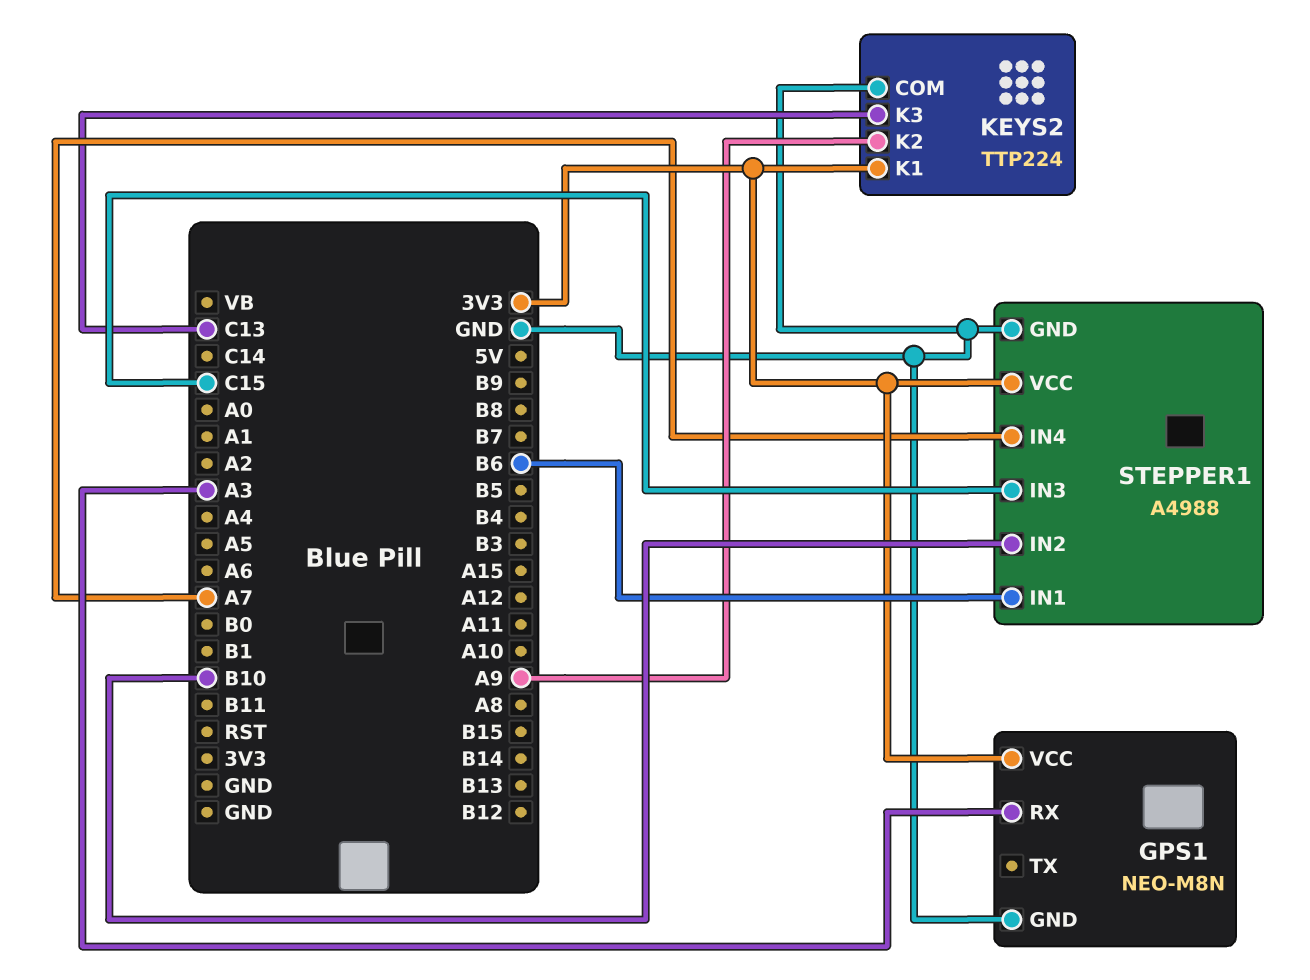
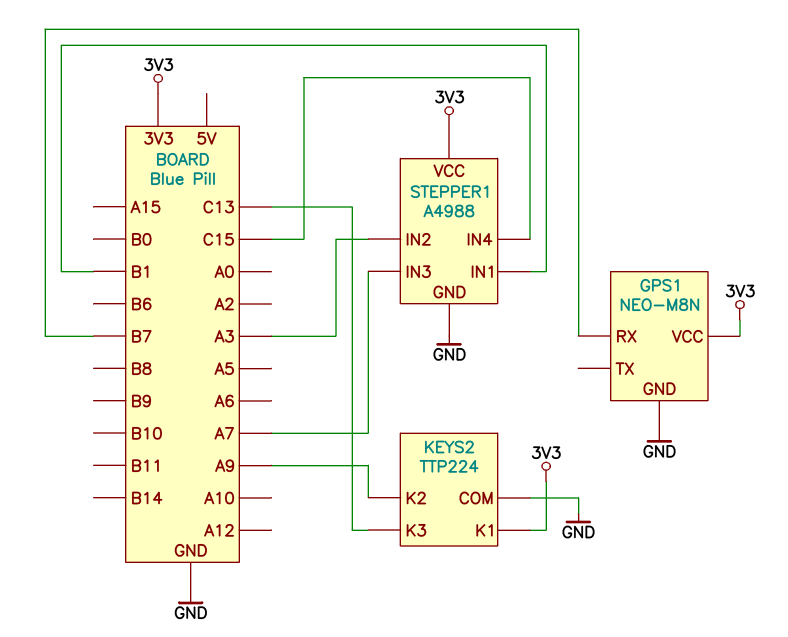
GPS1 pin RX: A3 -> B7
STEPPER1 pin IN1: B6 -> B1
STEPPER1 pin IN2: B10 -> A3
STEPPER1 pin IN3: C15 -> A7
STEPPER1 pin IN4: A7 -> C15

